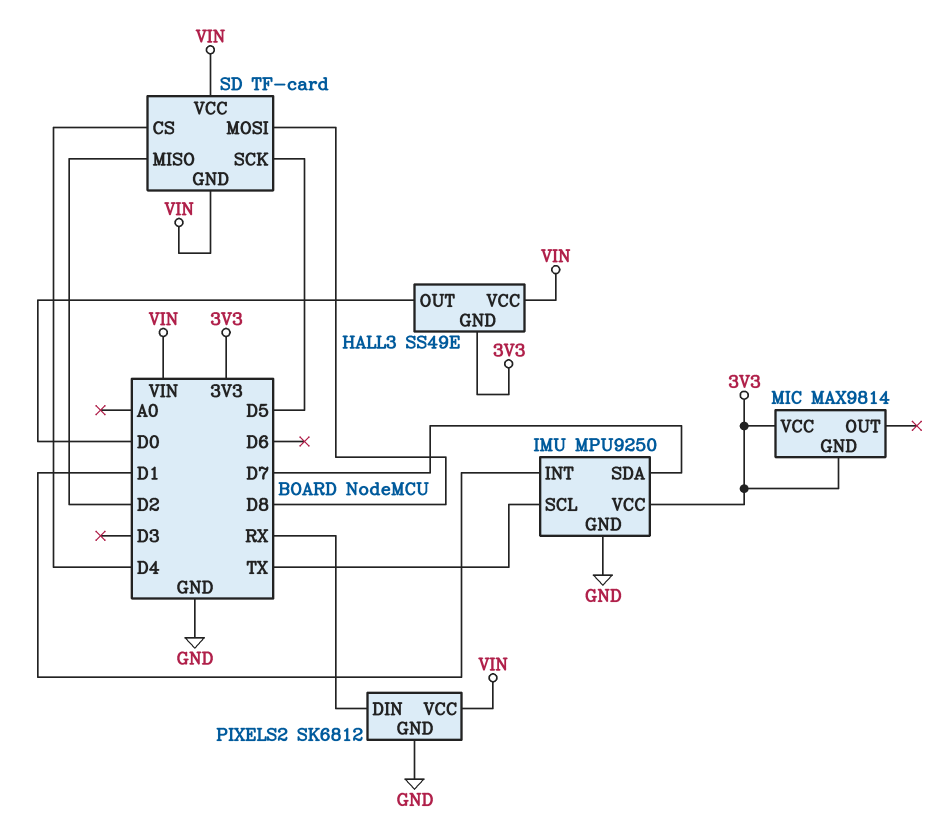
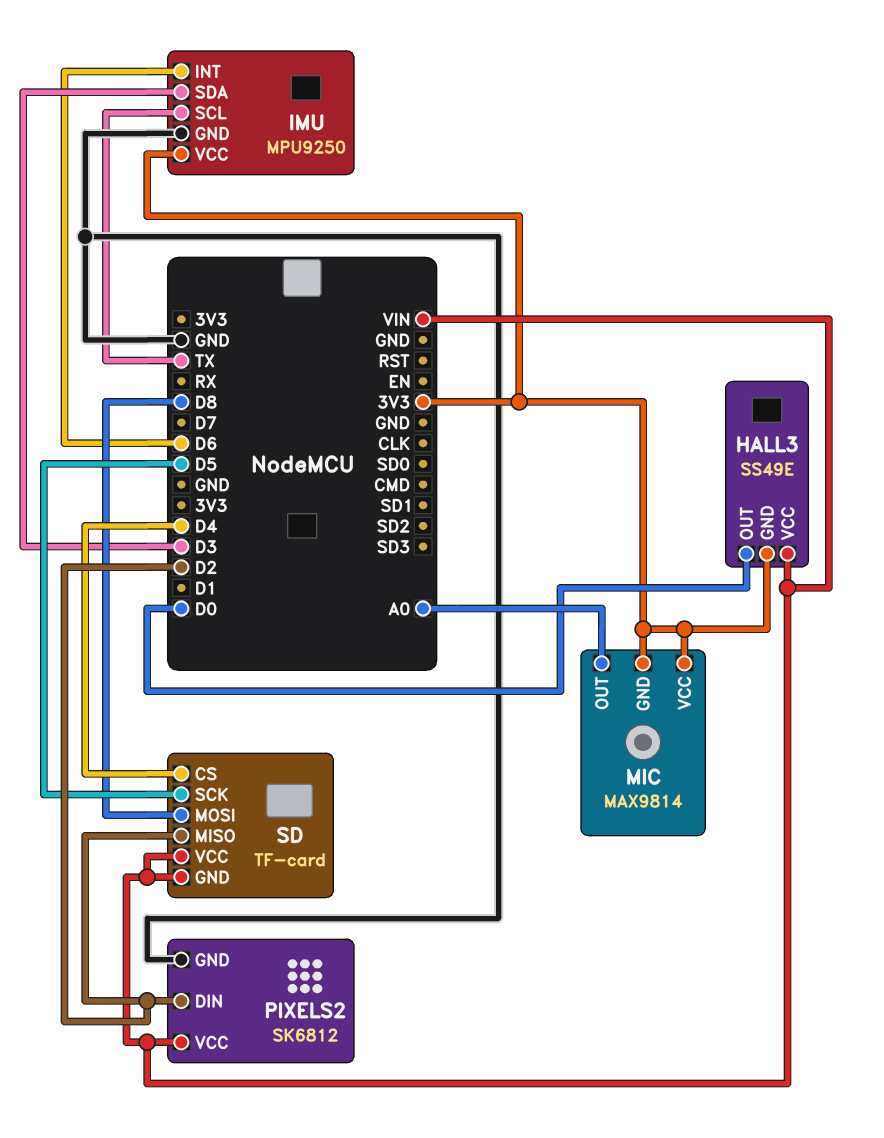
IMU pin INT: D1 -> D6
IMU pin SDA: D7 -> D3
MIC pin OUT: none -> A0
PIXELS2 pin DIN: RX -> D2

